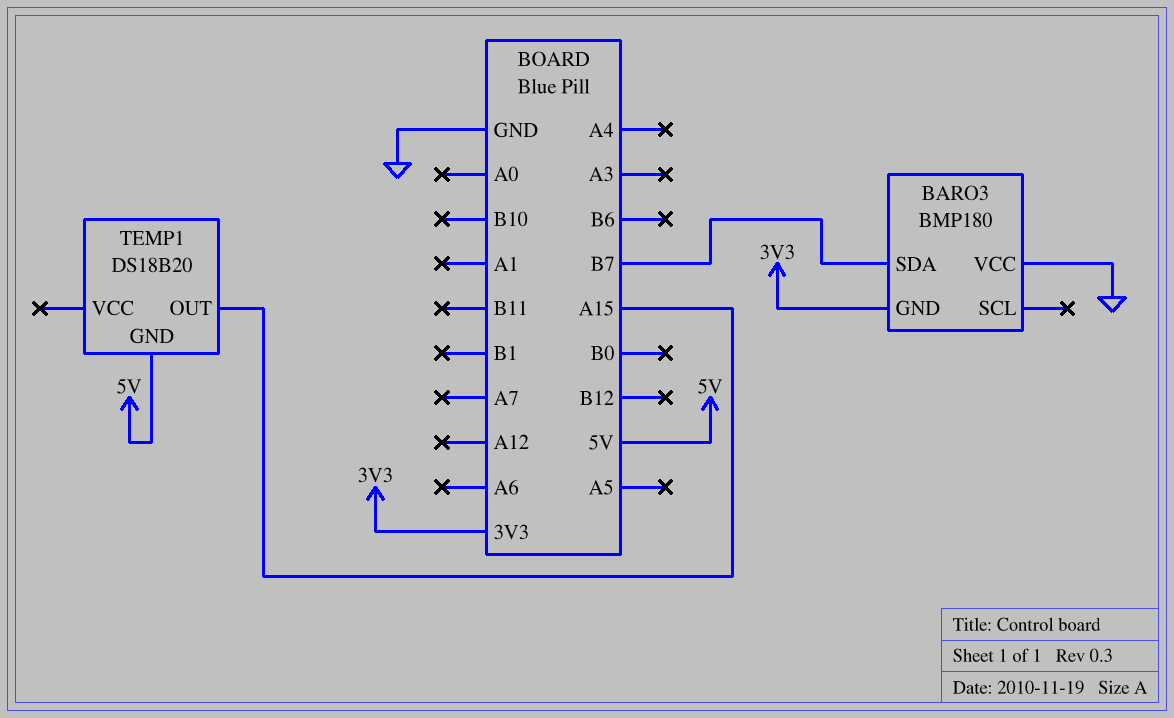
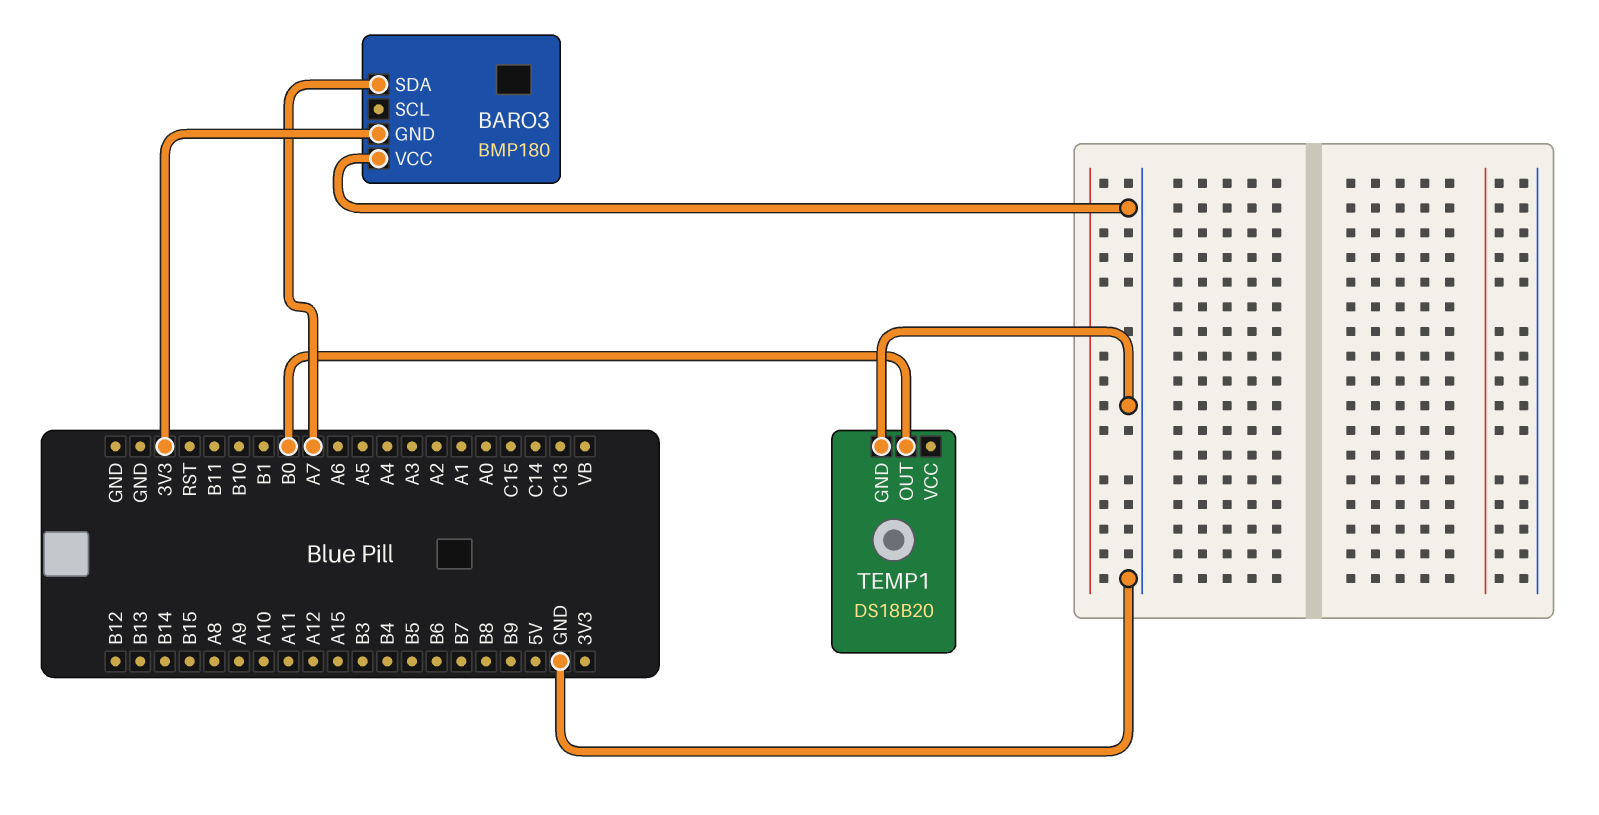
BARO3 pin SDA: B7 -> A7
TEMP1 pin GND: 5V -> GND
TEMP1 pin OUT: A15 -> B0

